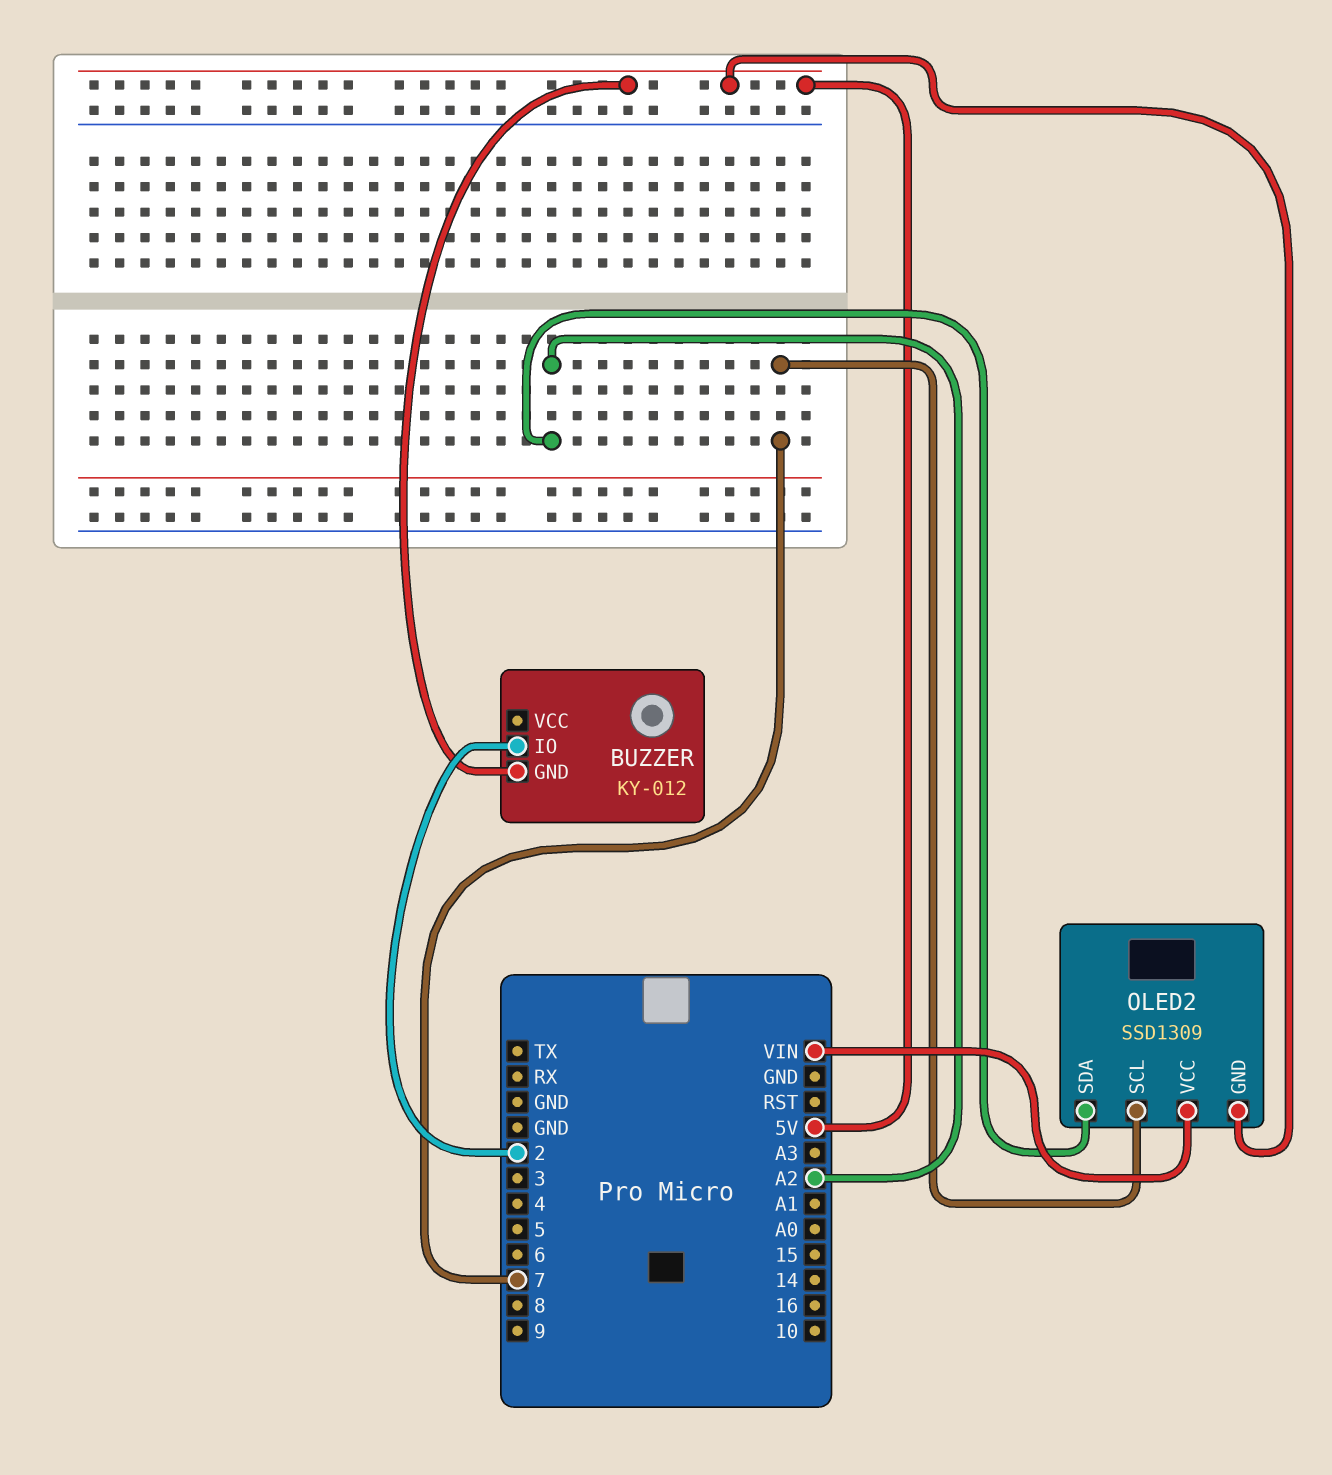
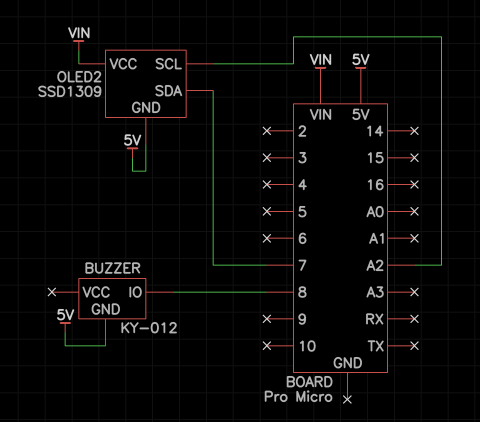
BUZZER pin IO: 2 -> 8
OLED2 pin SCL: 7 -> A2
OLED2 pin SDA: A2 -> 7

